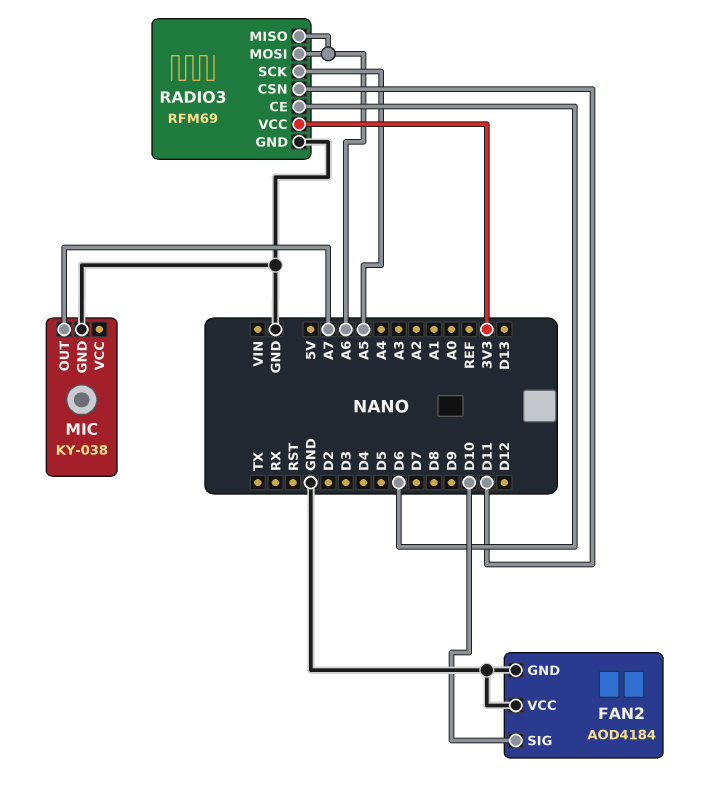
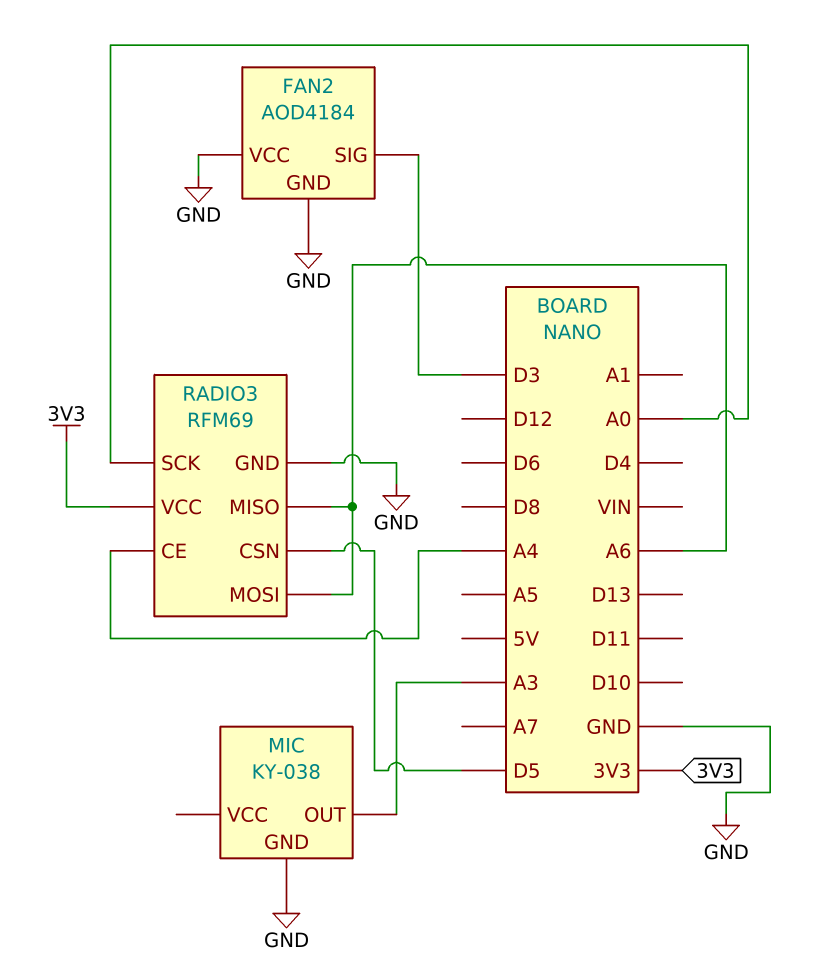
FAN2 pin SIG: D10 -> D3
MIC pin OUT: A7 -> A3
RADIO3 pin CE: D6 -> A4
RADIO3 pin CSN: D11 -> D5
RADIO3 pin SCK: A5 -> A0

